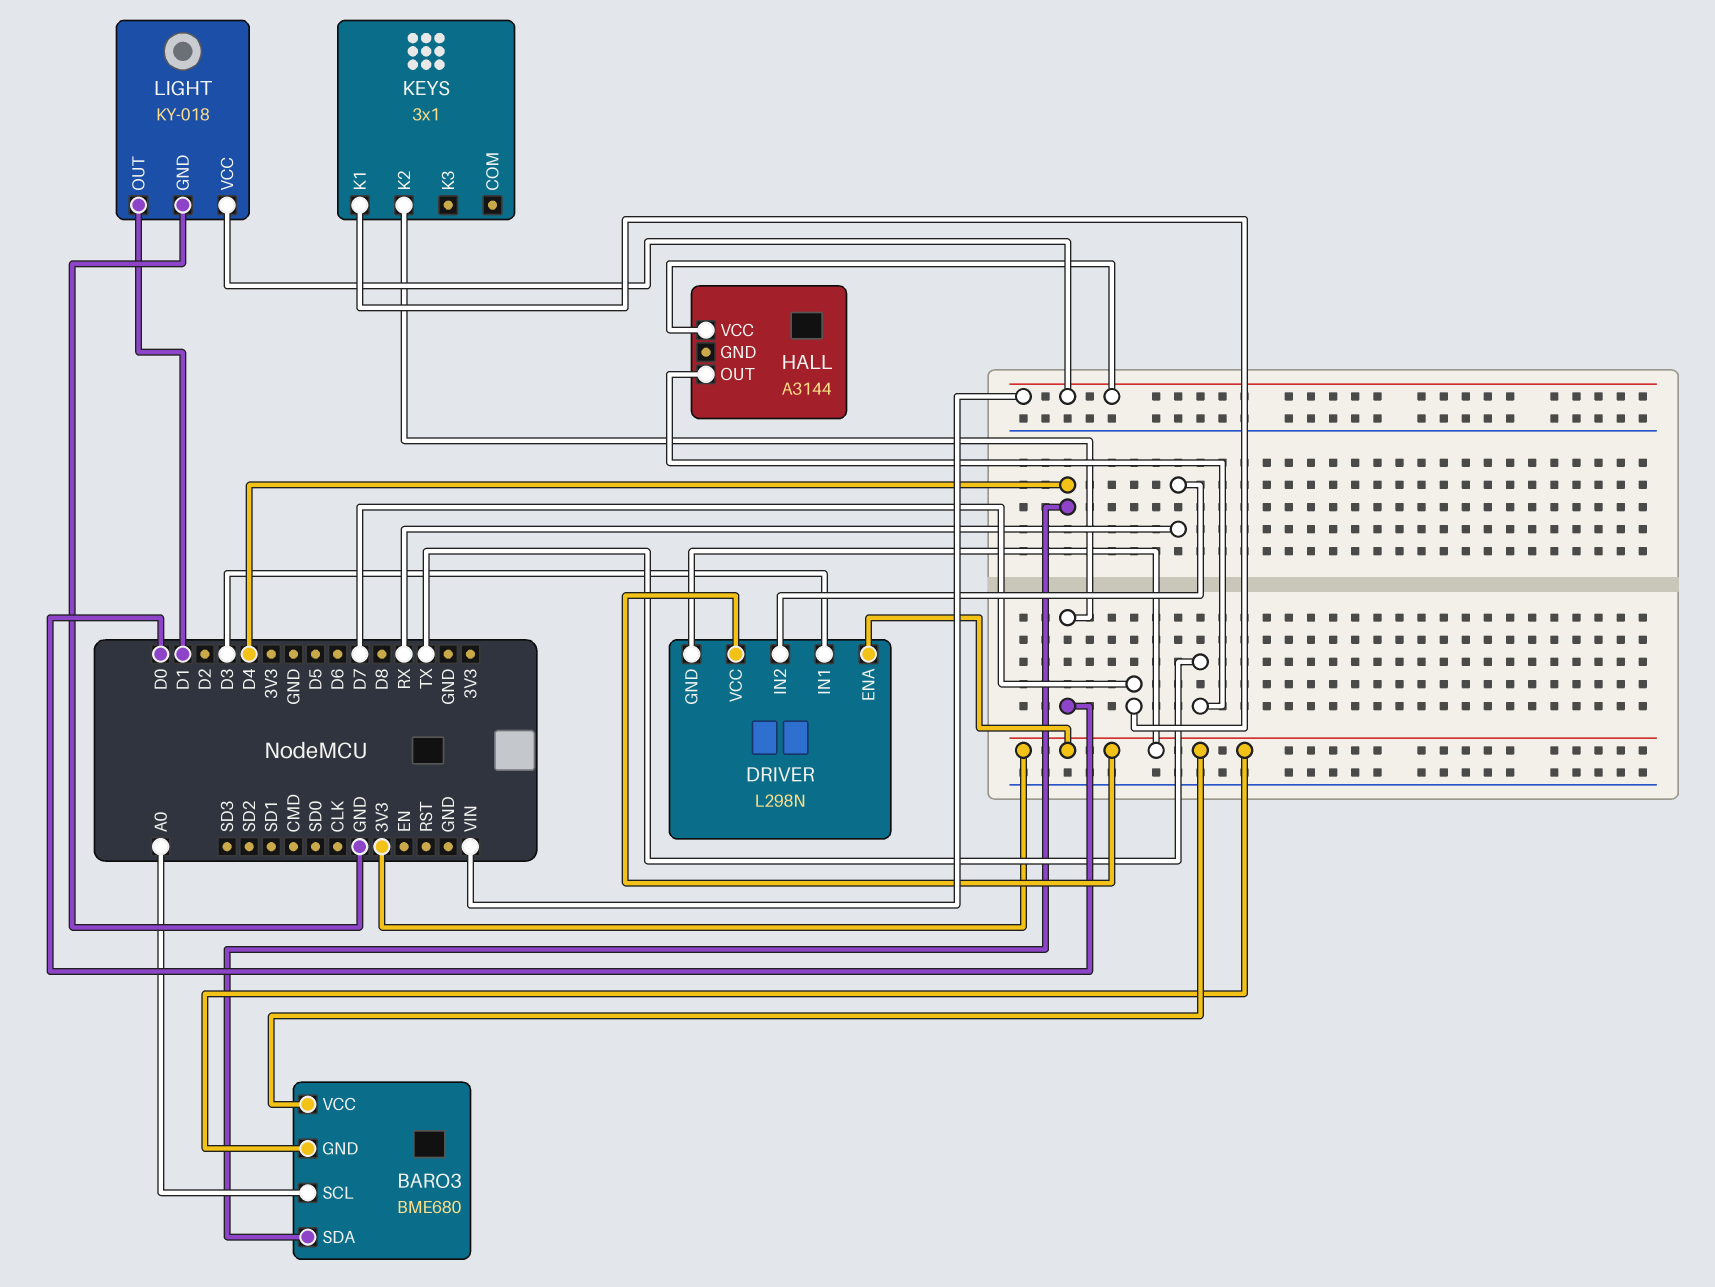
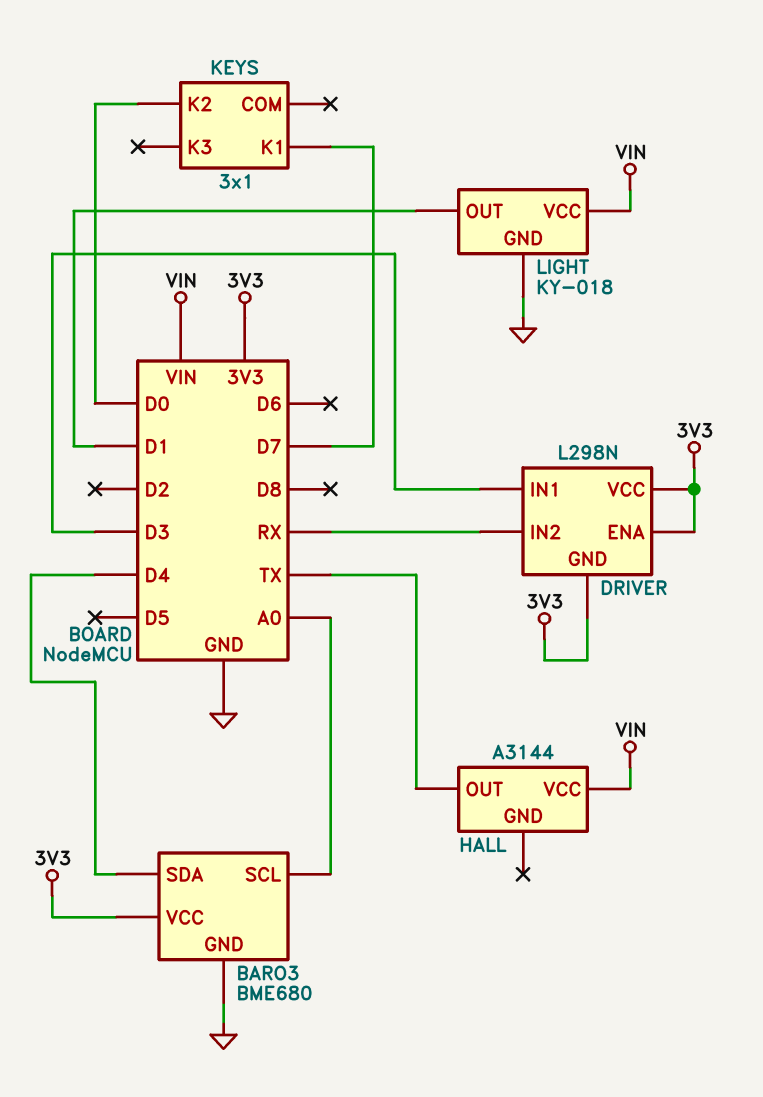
BARO3 pin GND: 3V3 -> GND

